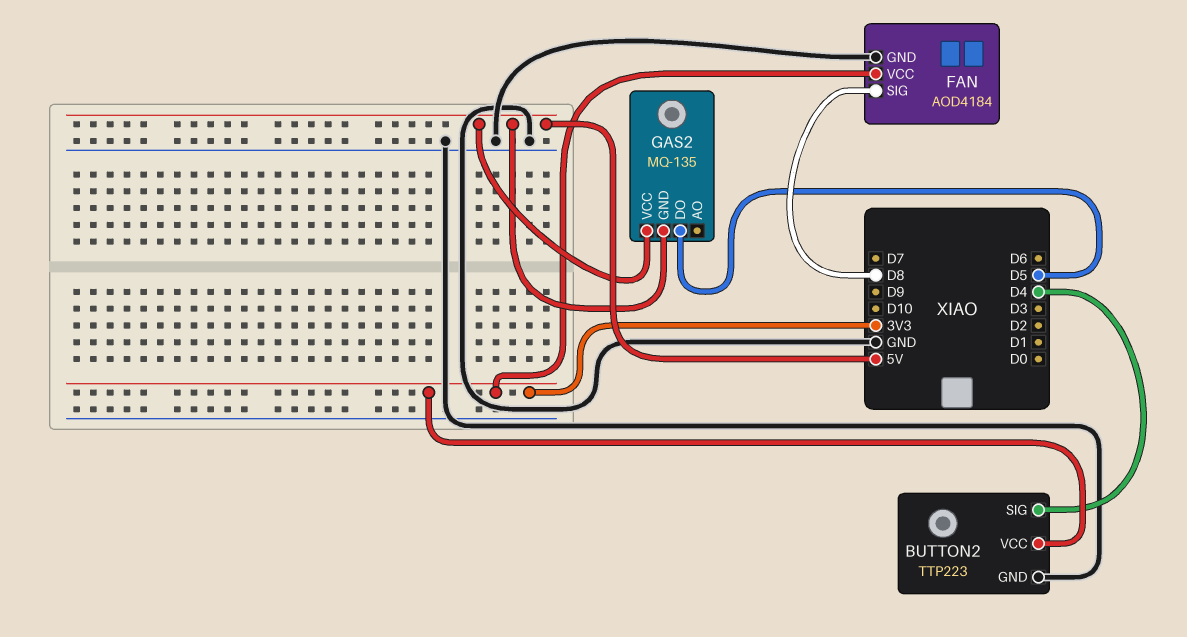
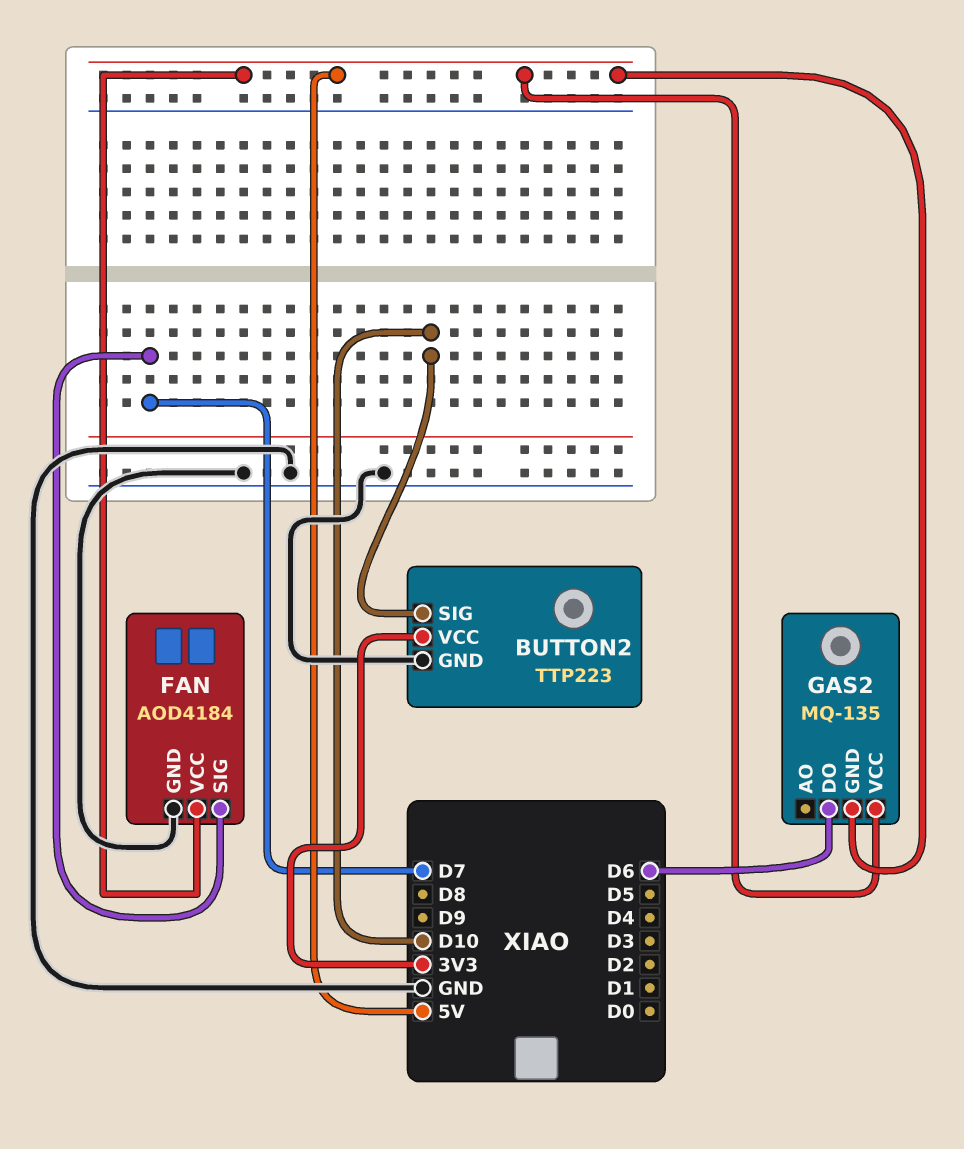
BUTTON2 pin SIG: D4 -> D10
FAN pin SIG: D8 -> D7
FAN pin VCC: 3V3 -> 5V
GAS2 pin DO: D5 -> D6

